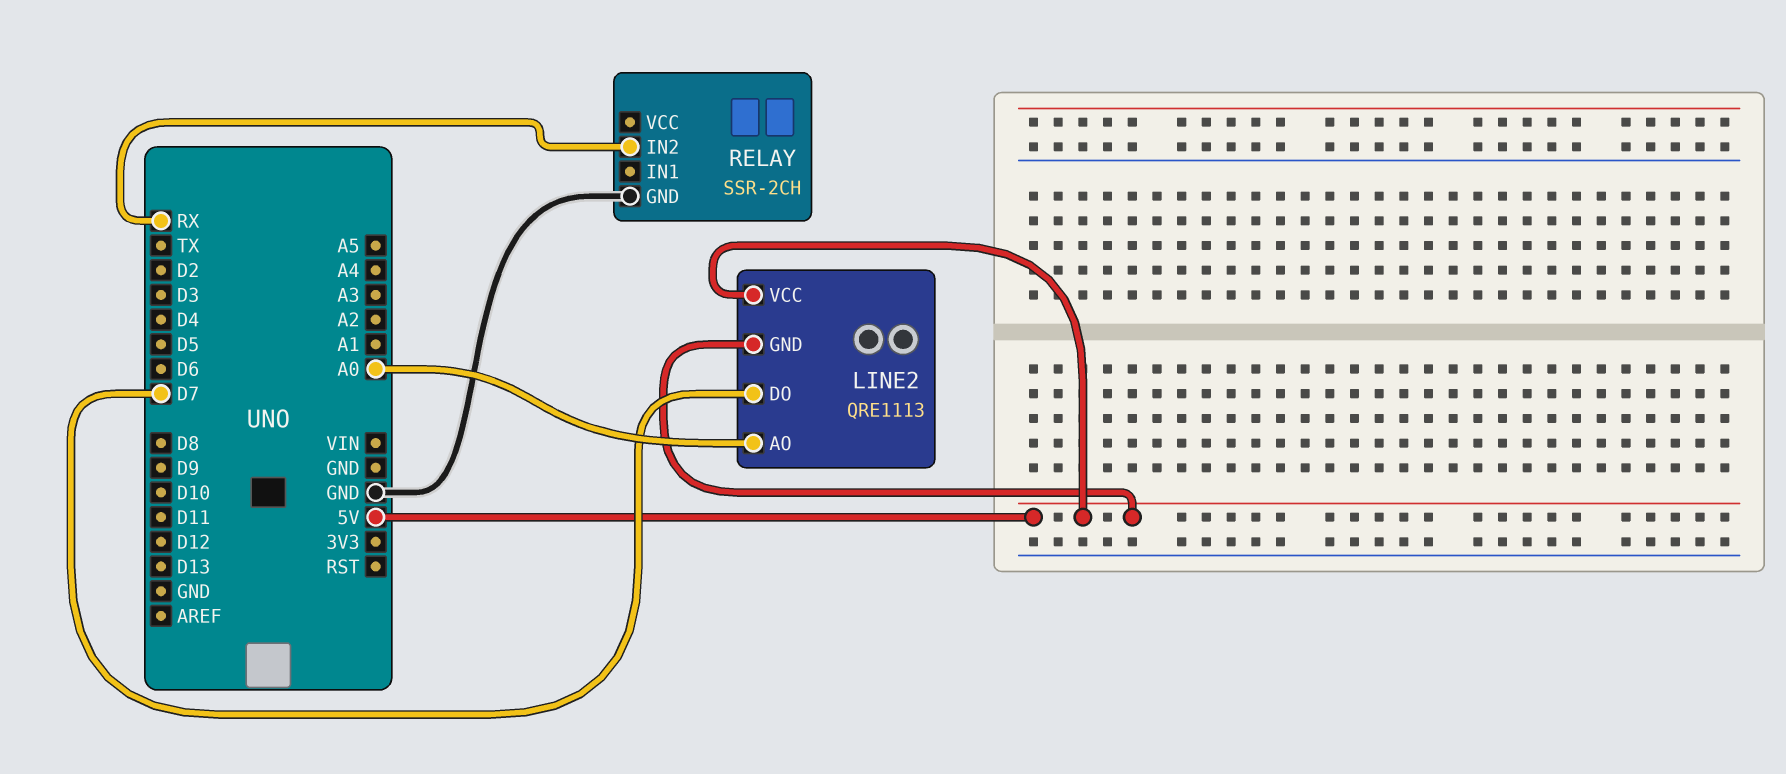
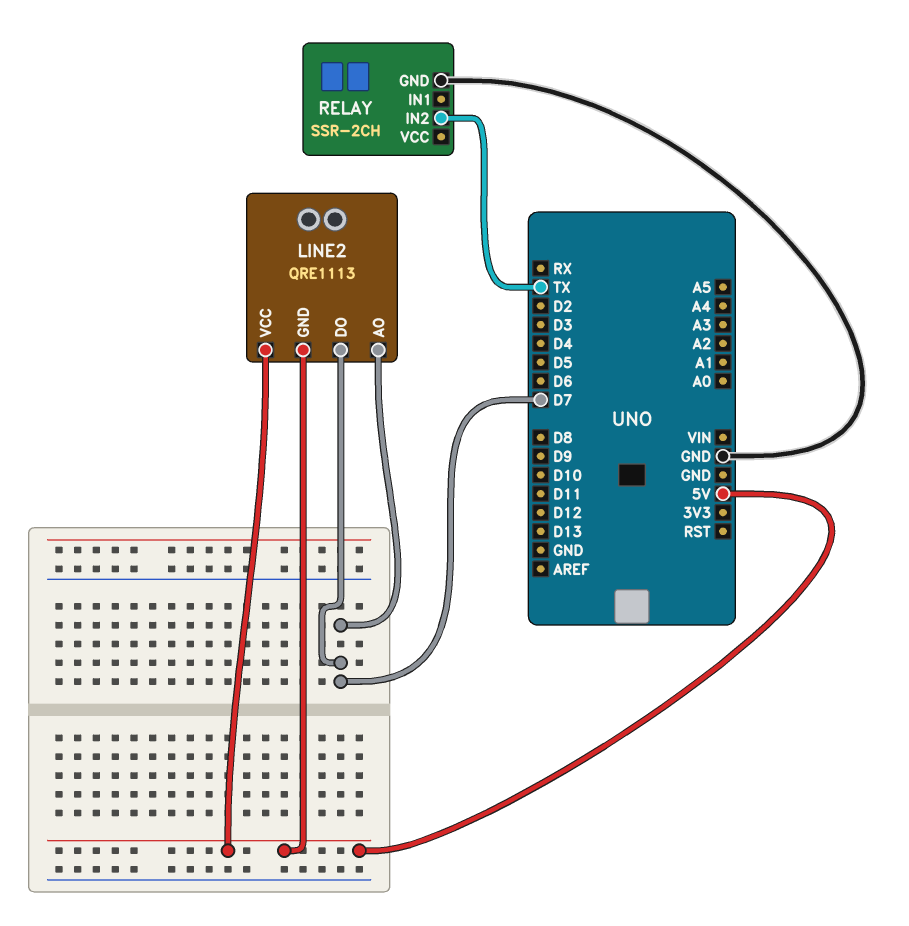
LINE2 pin AO: A0 -> D7
RELAY pin IN2: RX -> TX

